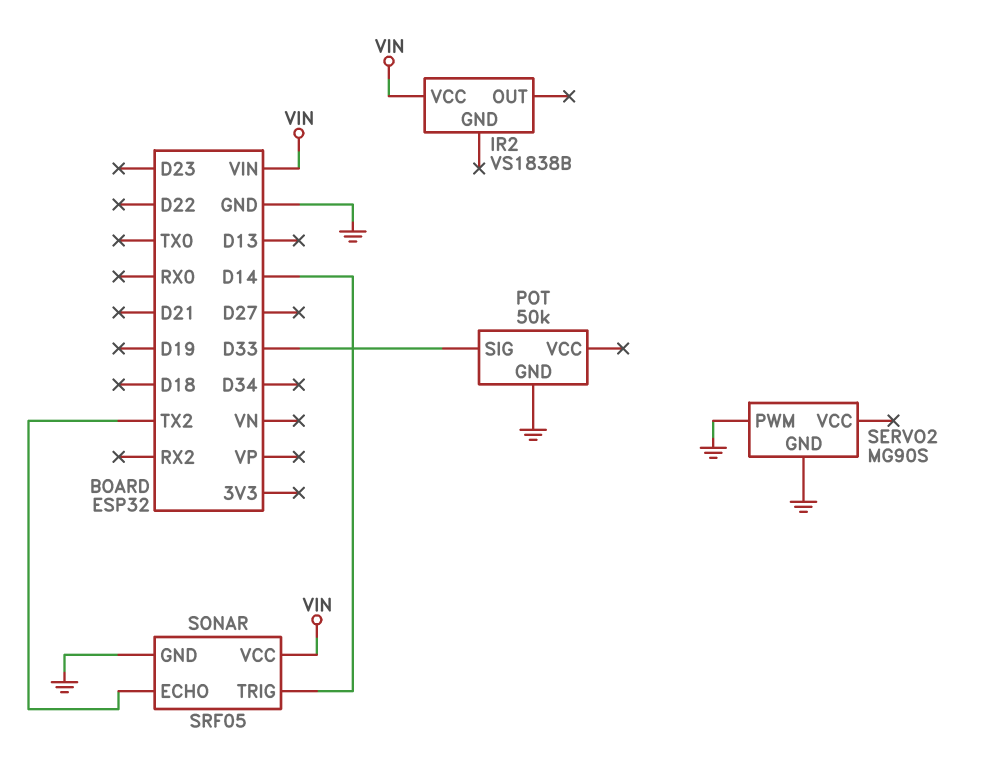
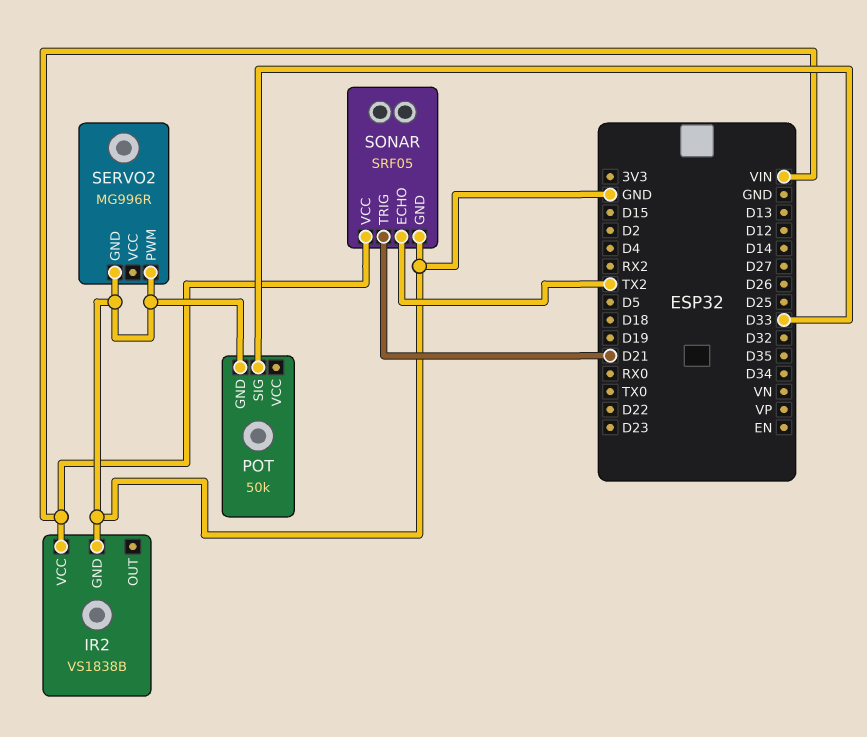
IR2 pin GND: none -> GND
SERVO2: MG90S -> MG996R
SONAR pin TRIG: D14 -> D21

